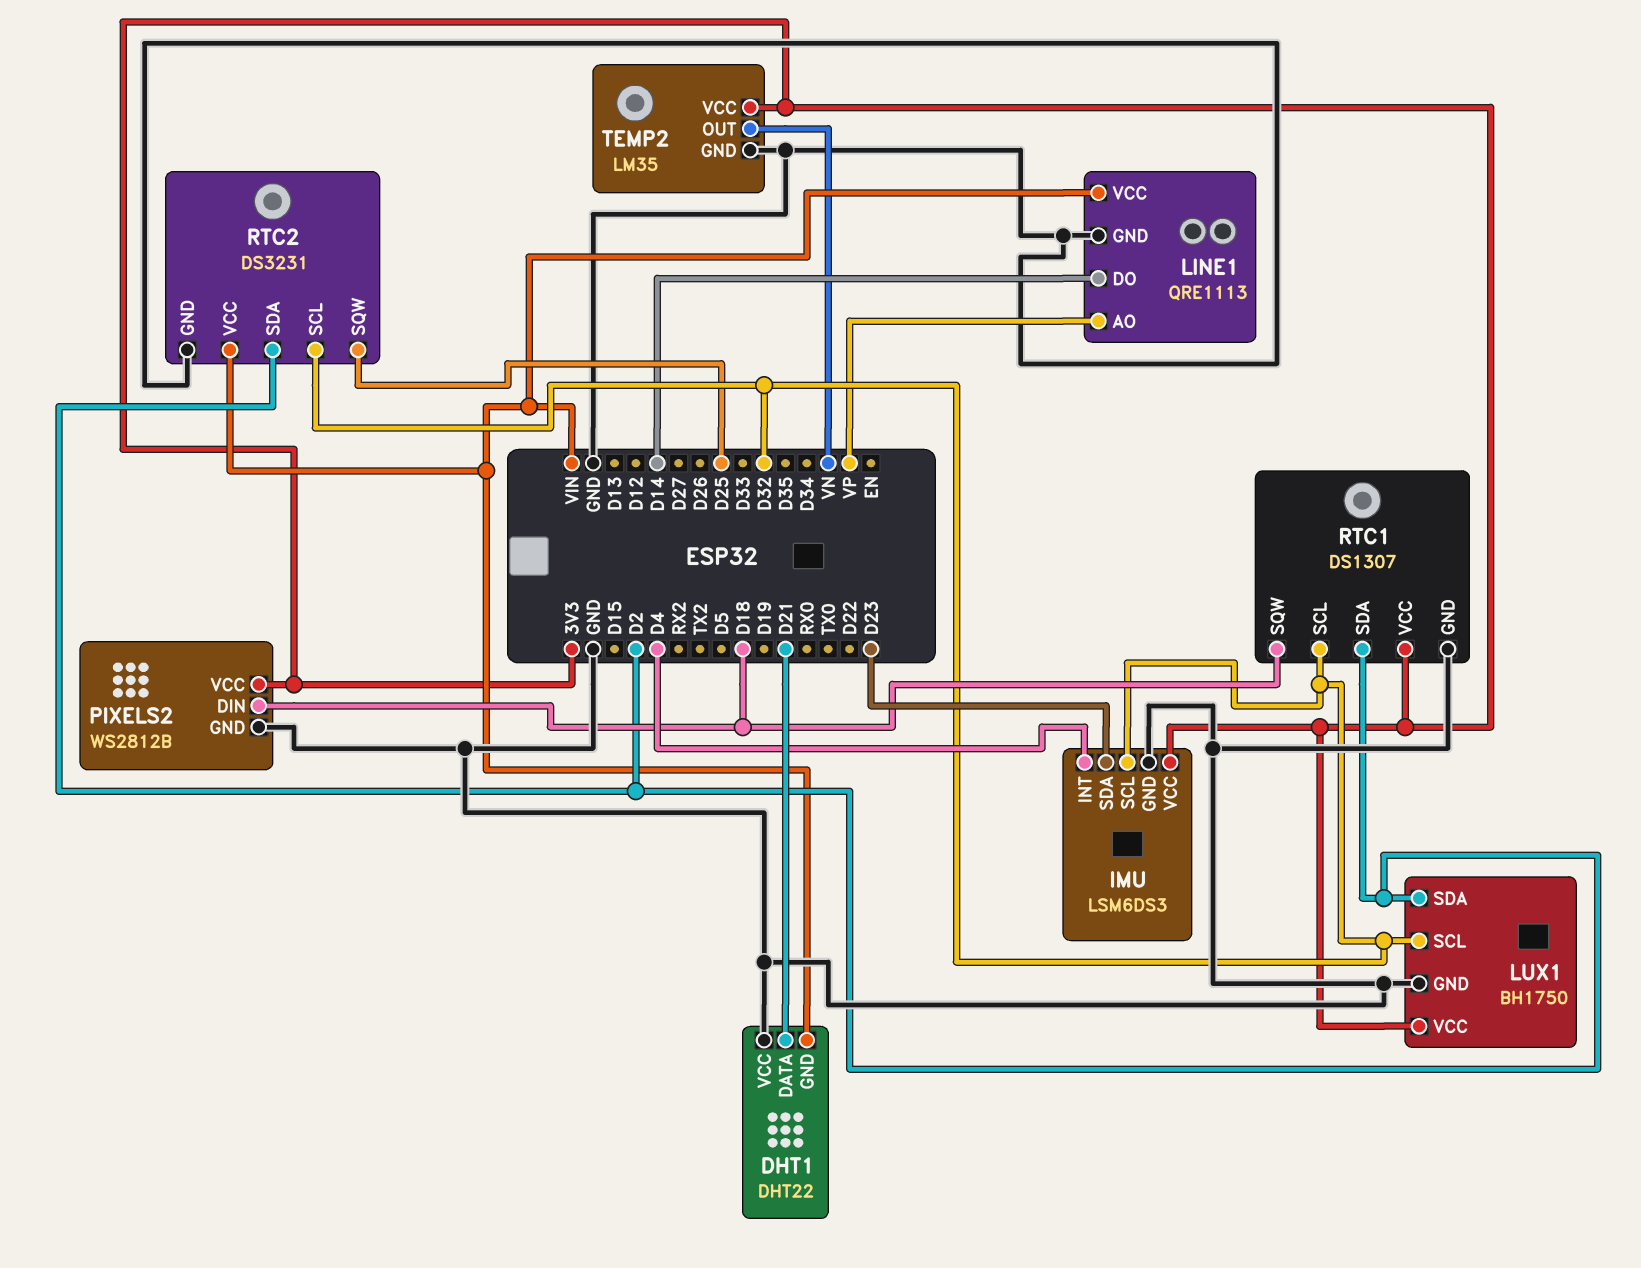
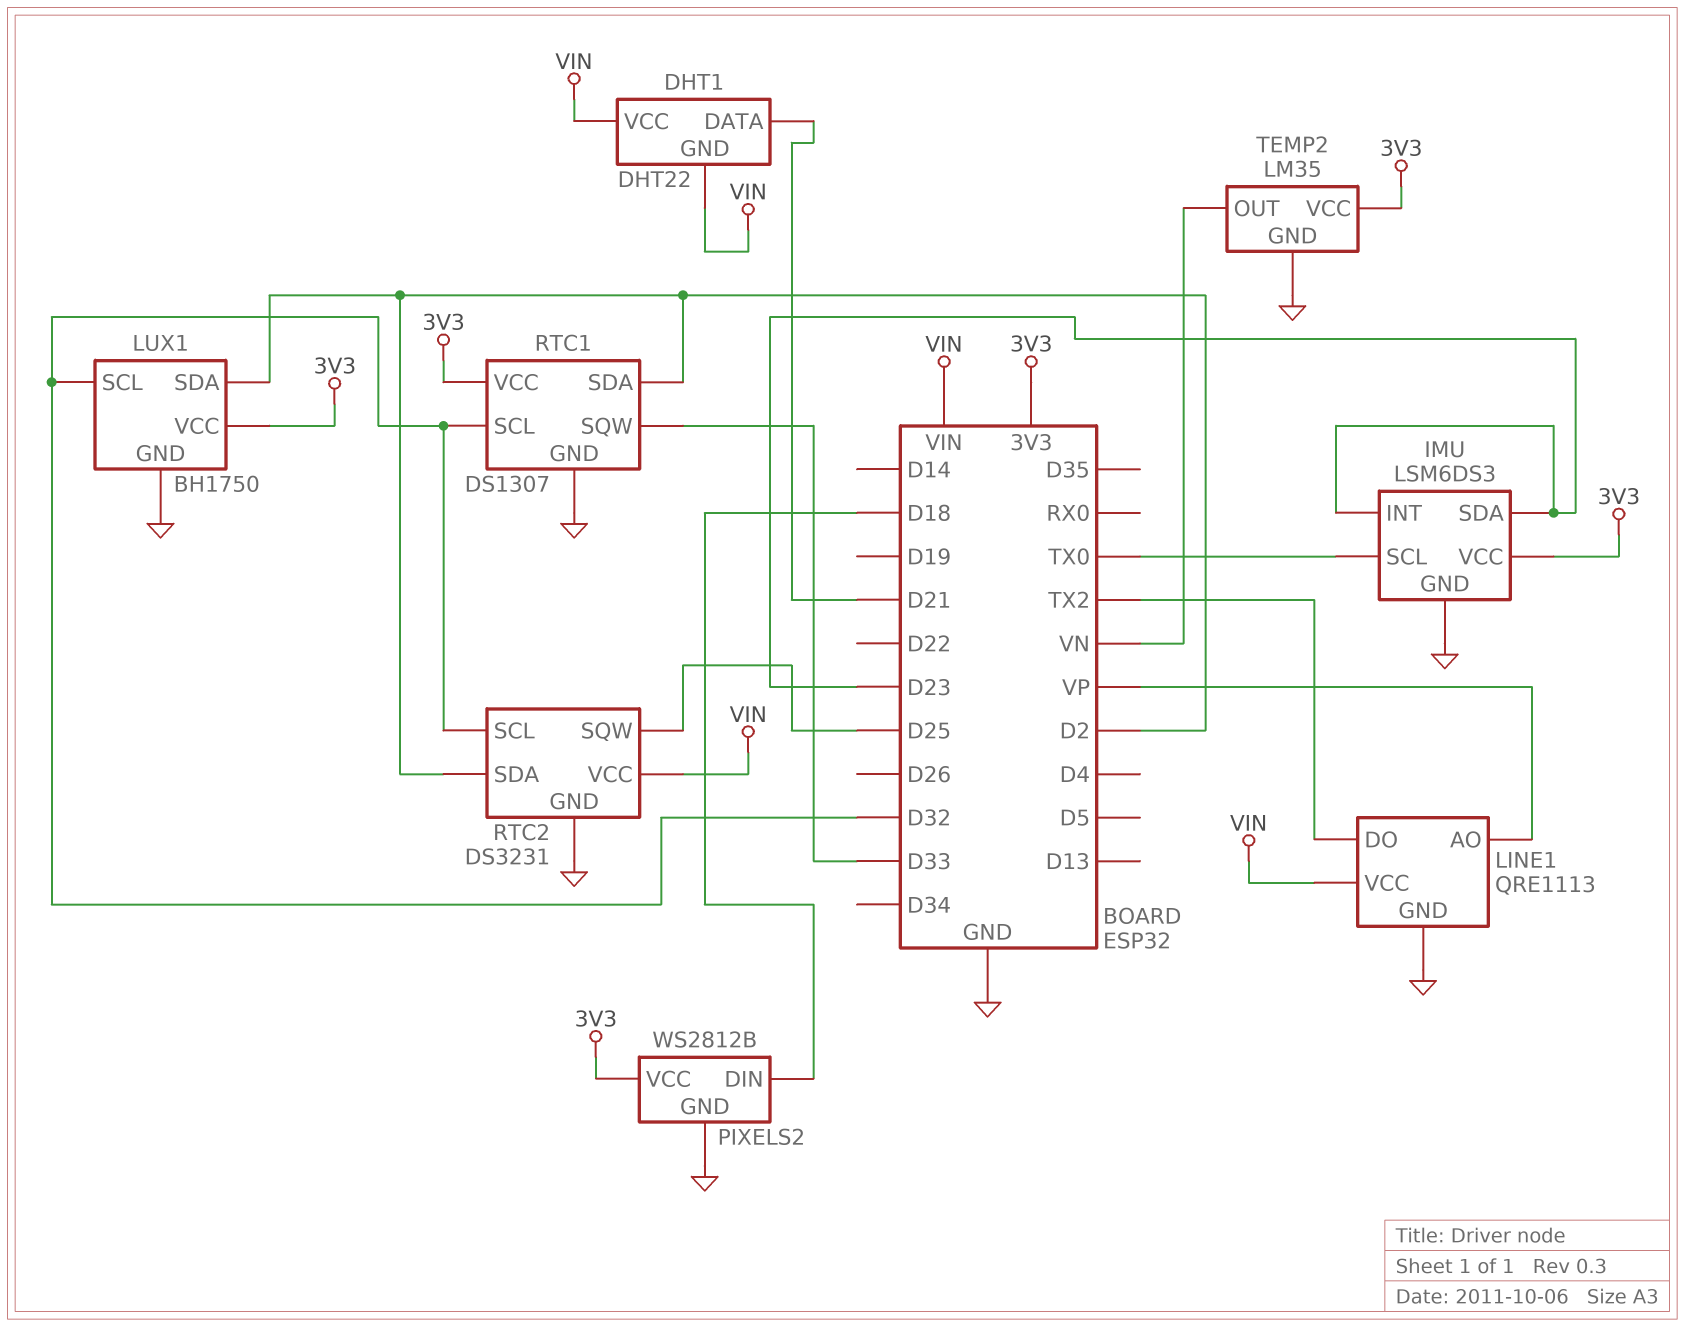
DHT1 pin VCC: GND -> VIN
IMU pin INT: D4 -> D23
IMU pin SCL: D32 -> TX0
LINE1 pin DO: D14 -> TX2
RTC1 pin SQW: D18 -> D33

